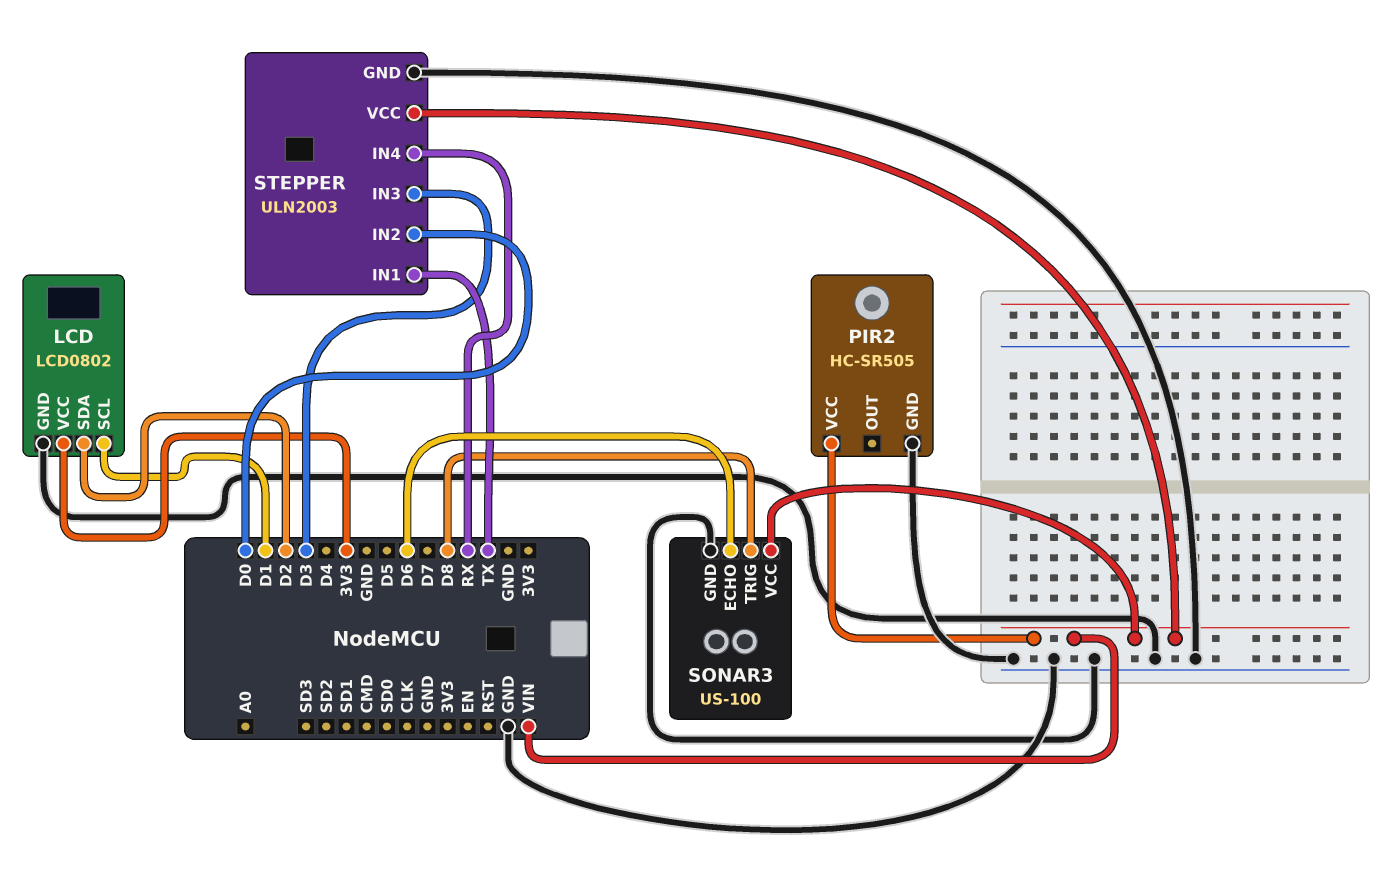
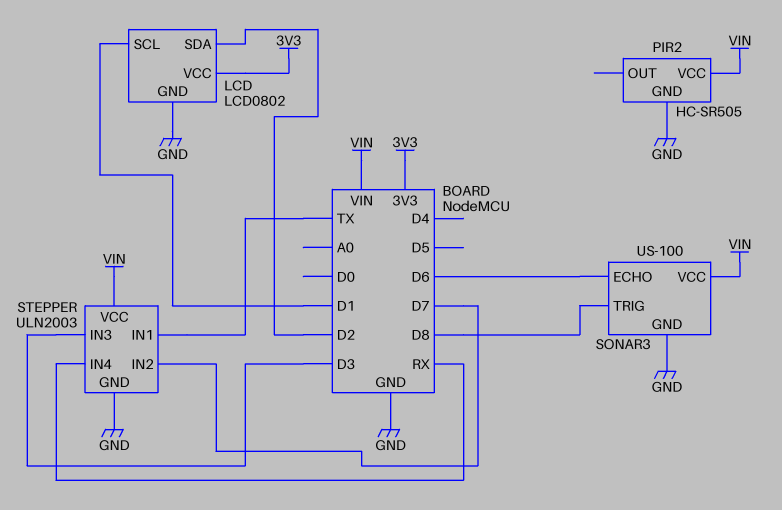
STEPPER pin IN2: D0 -> D7

